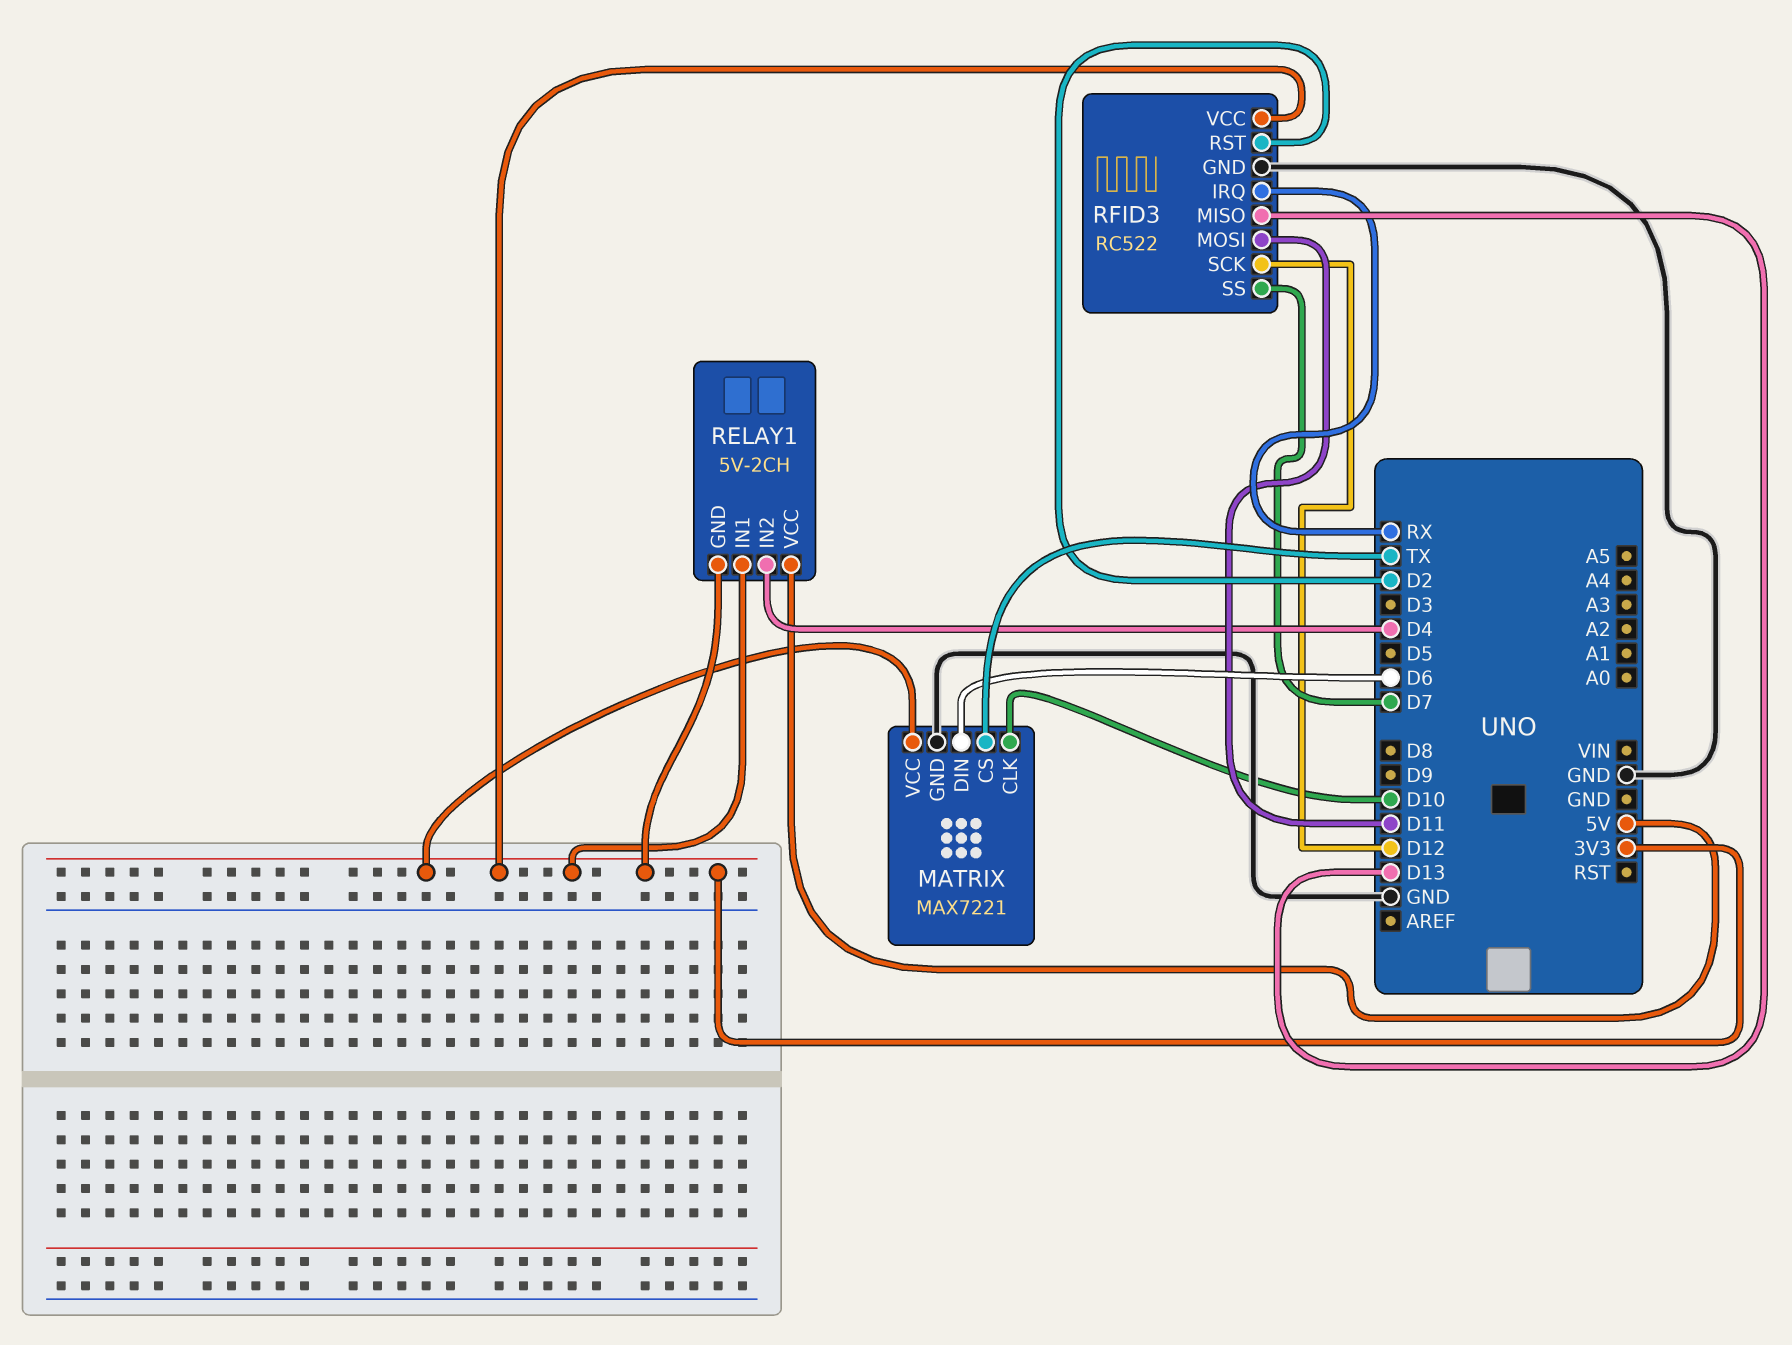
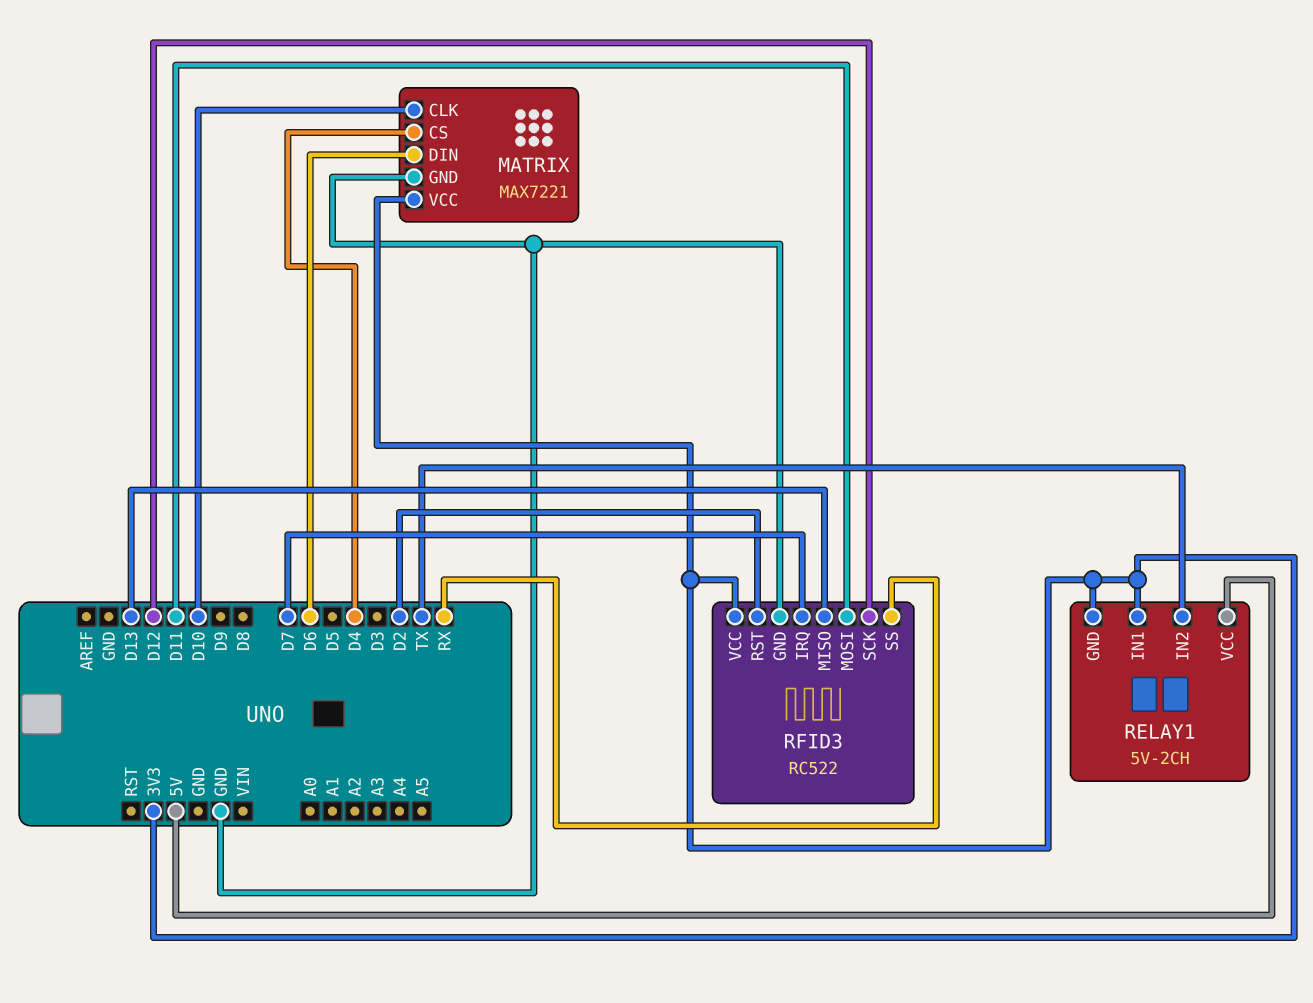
MATRIX pin CS: TX -> D4
RELAY1 pin IN2: D4 -> TX
RFID3 pin IRQ: RX -> D7
RFID3 pin SS: D7 -> RX

